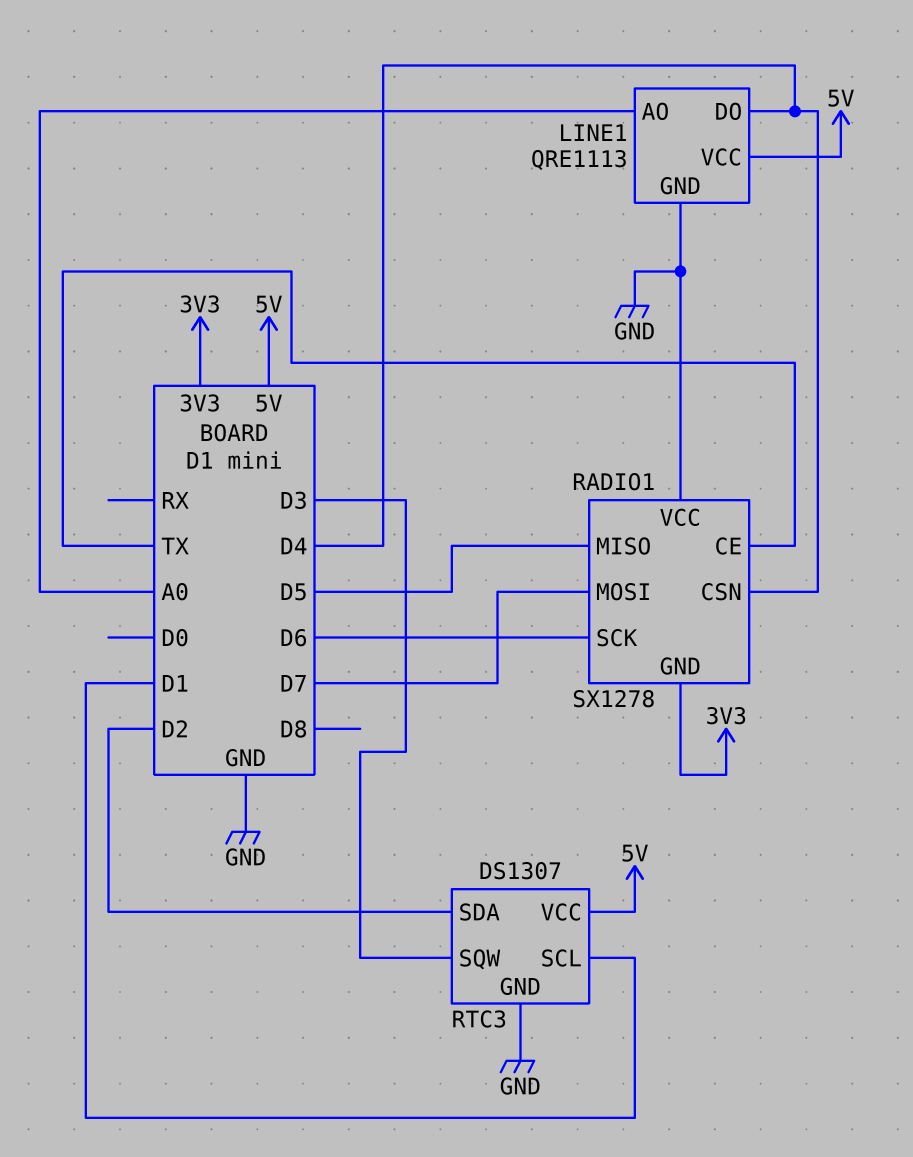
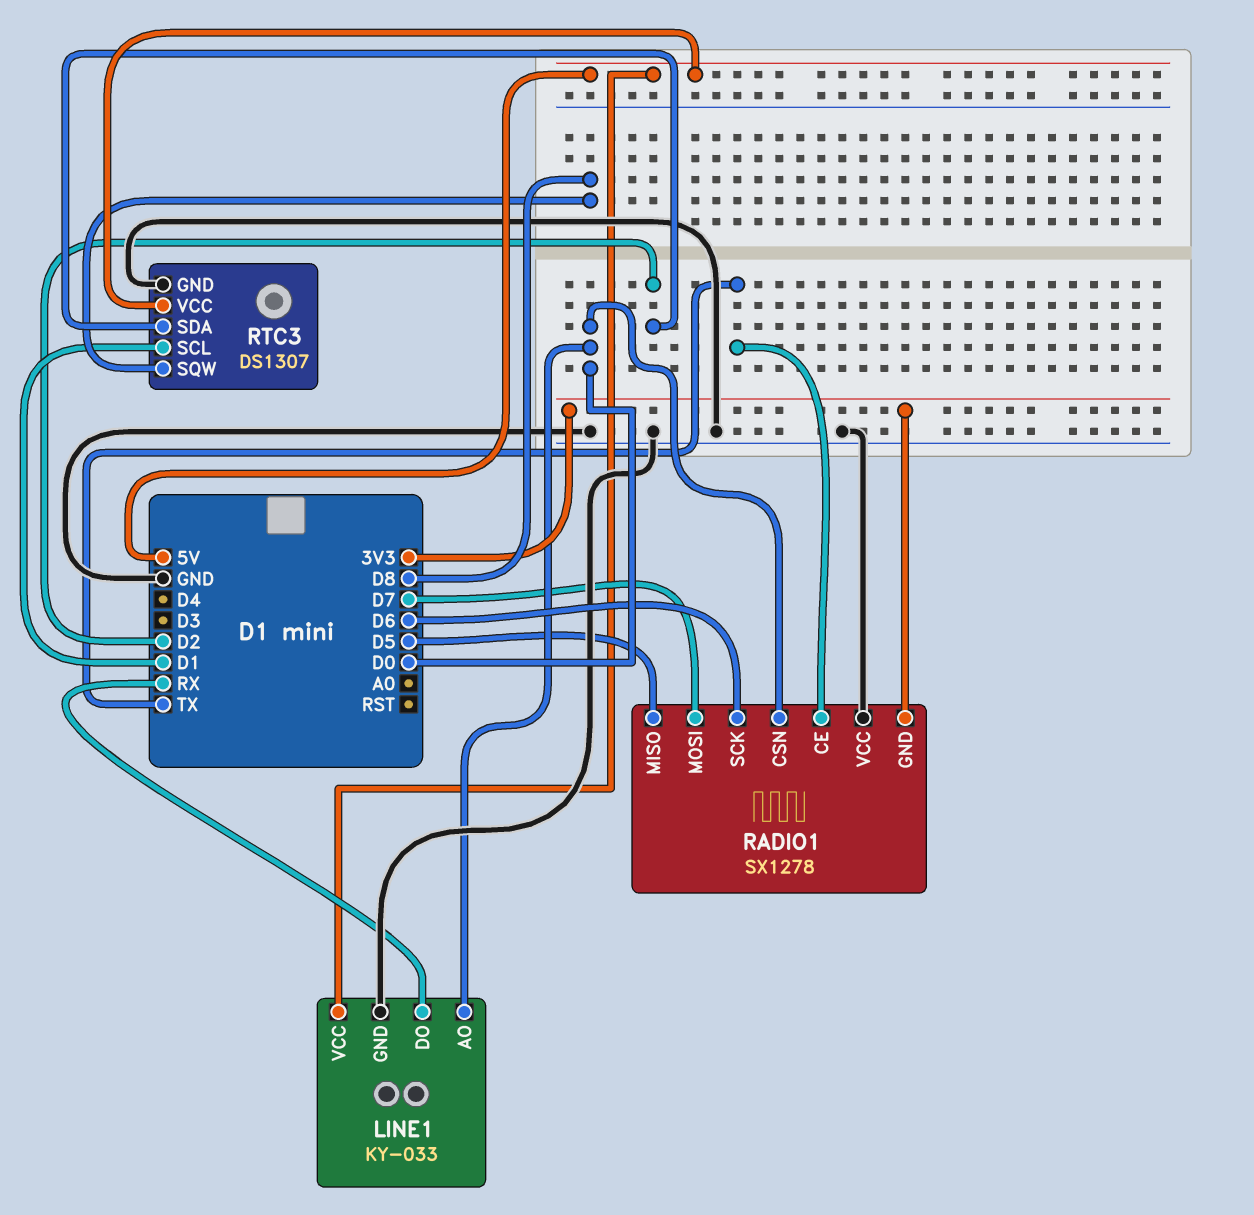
LINE1: QRE1113 -> KY-033
LINE1 pin AO: A0 -> D0
LINE1 pin DO: D4 -> RX
RADIO1 pin CSN: D4 -> D0
RTC3 pin SQW: D3 -> D8

